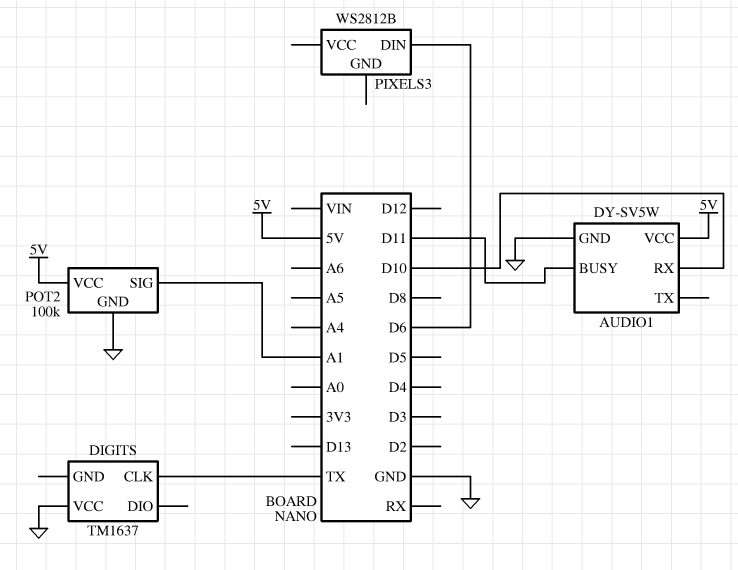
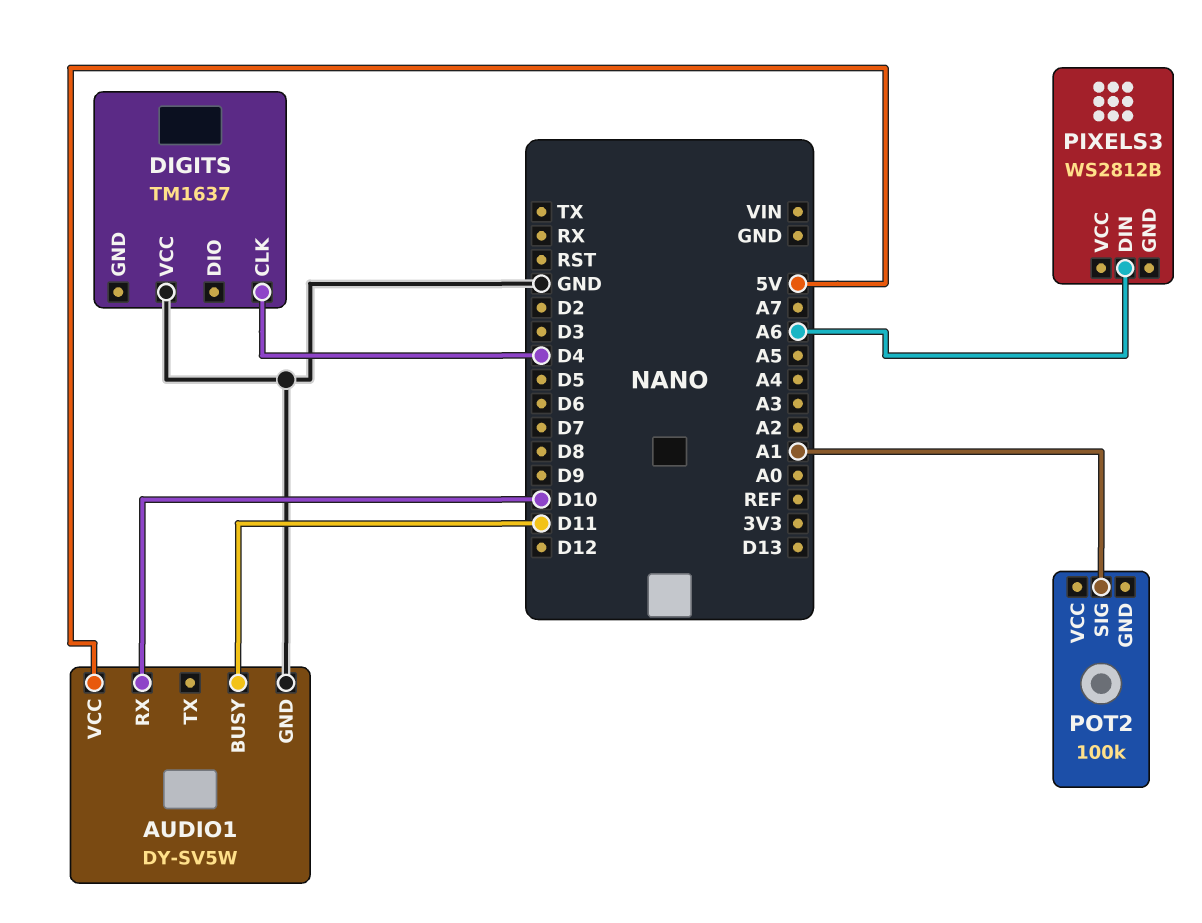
DIGITS pin CLK: TX -> D4
PIXELS3 pin DIN: D6 -> A6
POT2 pin GND: GND -> none
POT2 pin VCC: 5V -> none

